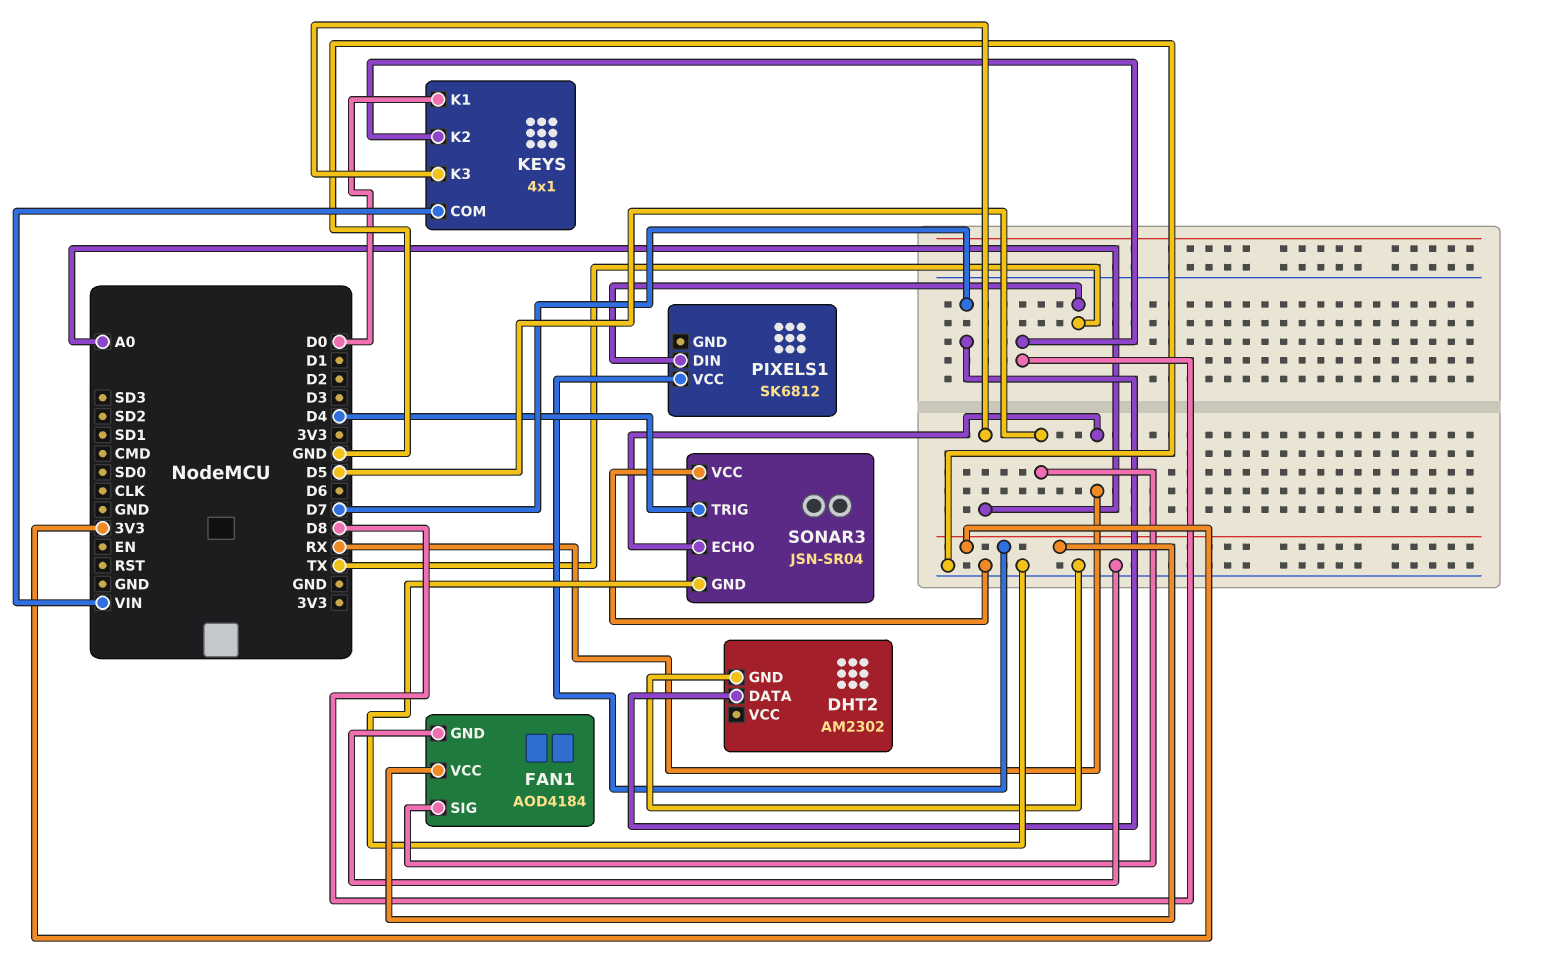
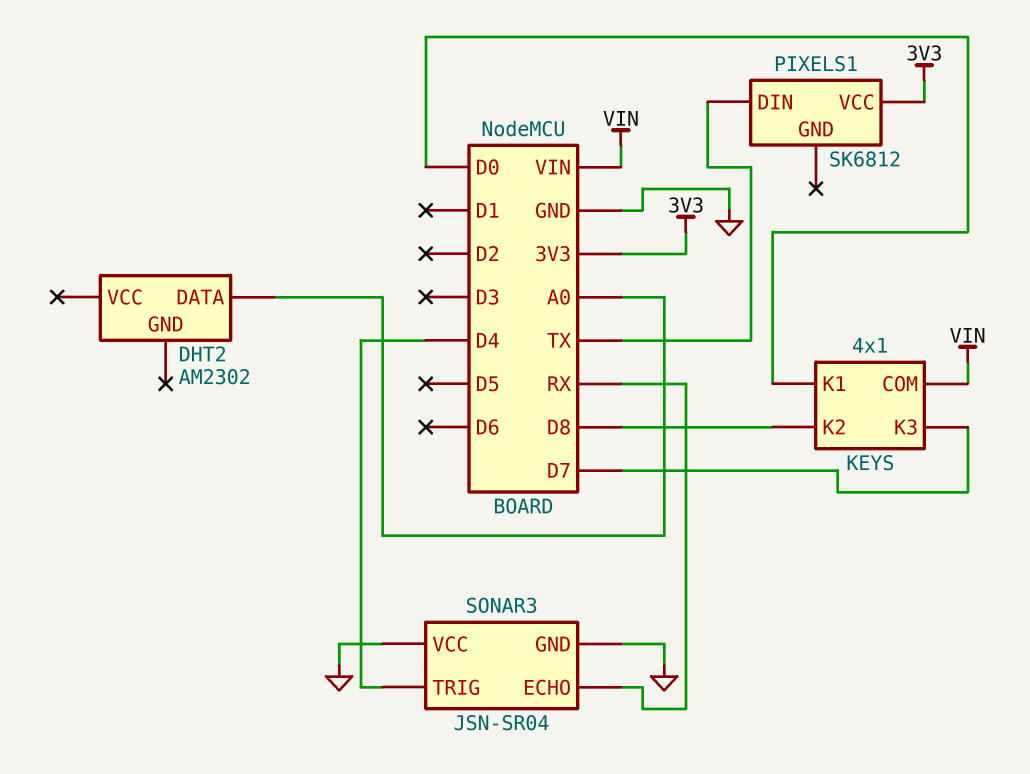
DHT2 pin DATA: D7 -> A0
DHT2 pin GND: GND -> none
FAN1: AOD4184 -> none
FAN1 pin GND: GND -> none
FAN1 pin SIG: D5 -> none
FAN1 pin VCC: 3V3 -> none
KEYS pin K3: A0 -> D7

